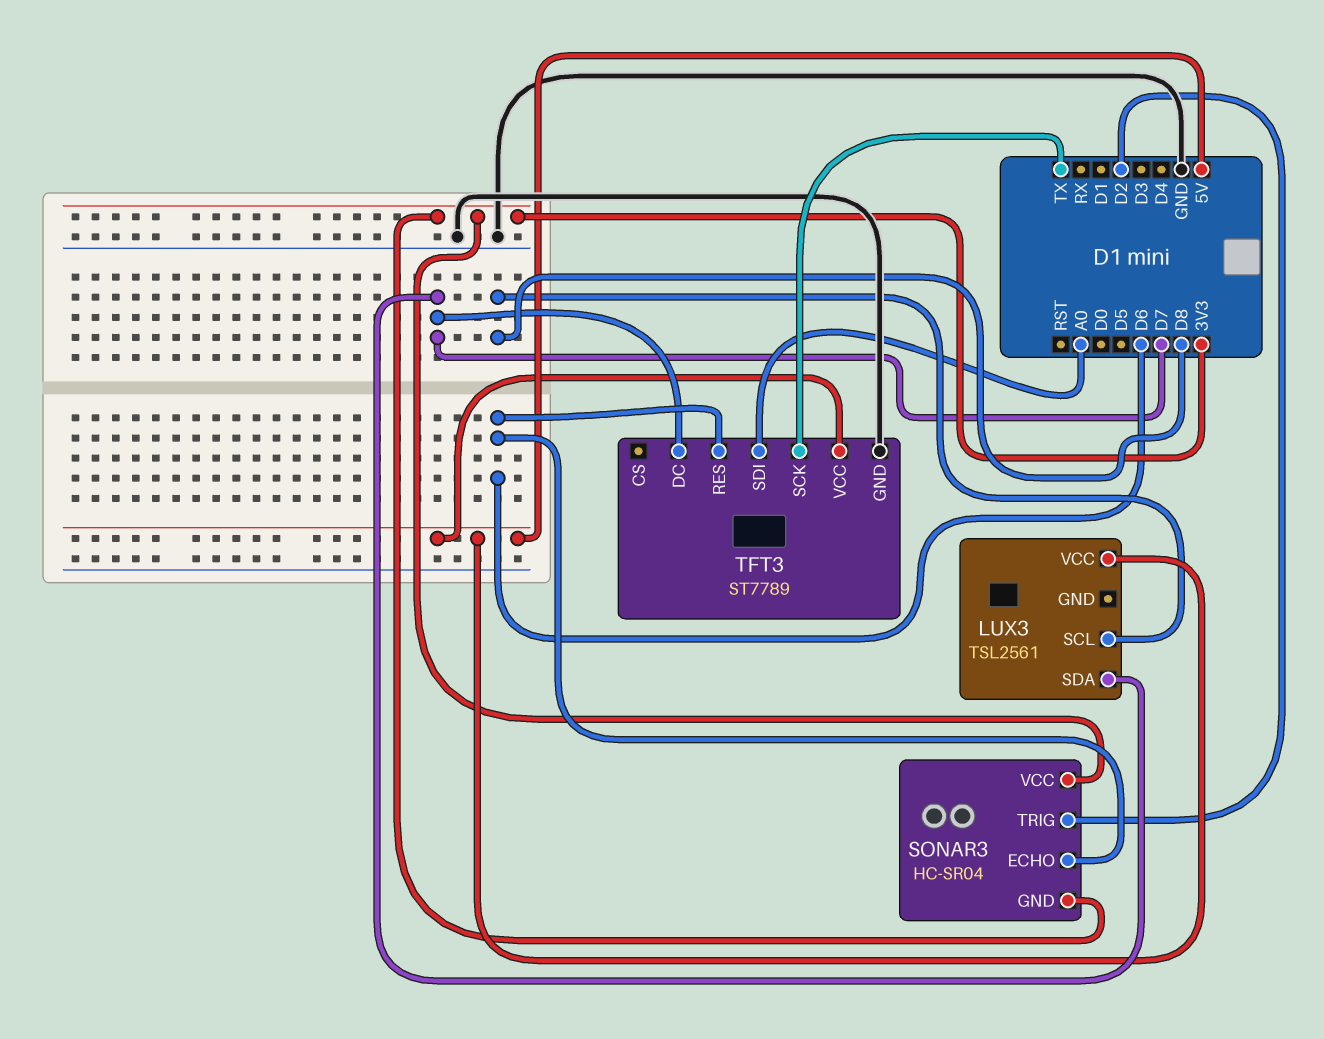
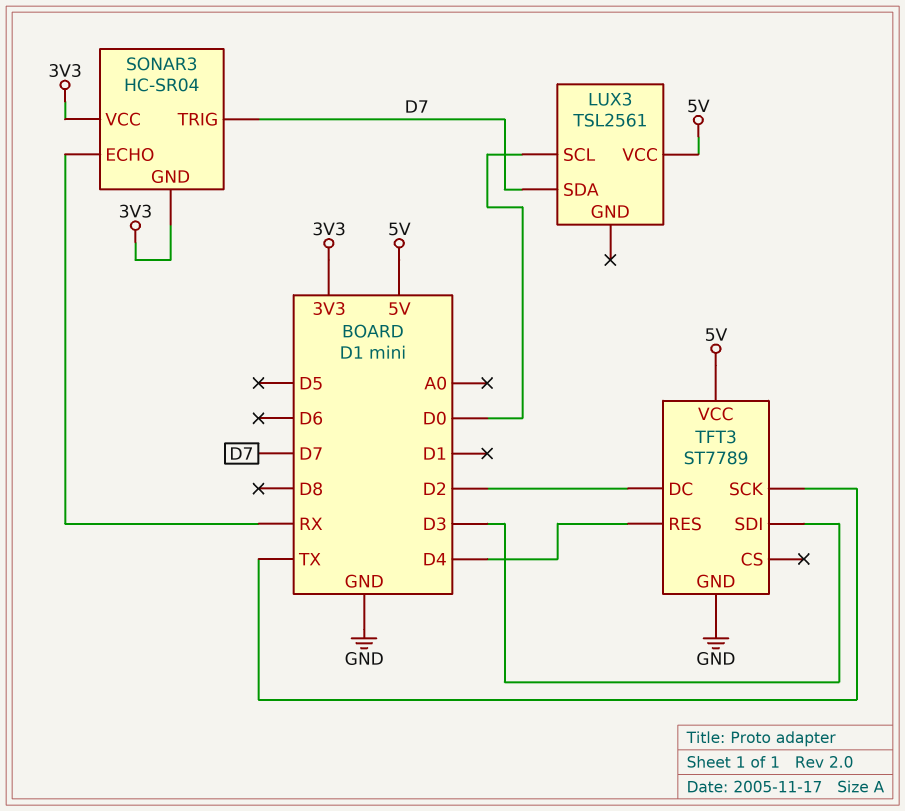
LUX3 pin SCL: D8 -> D0
SONAR3 pin ECHO: D6 -> RX
SONAR3 pin TRIG: D2 -> D7
TFT3 pin DC: D7 -> D2
TFT3 pin RES: D6 -> D4
TFT3 pin SDI: A0 -> D3

